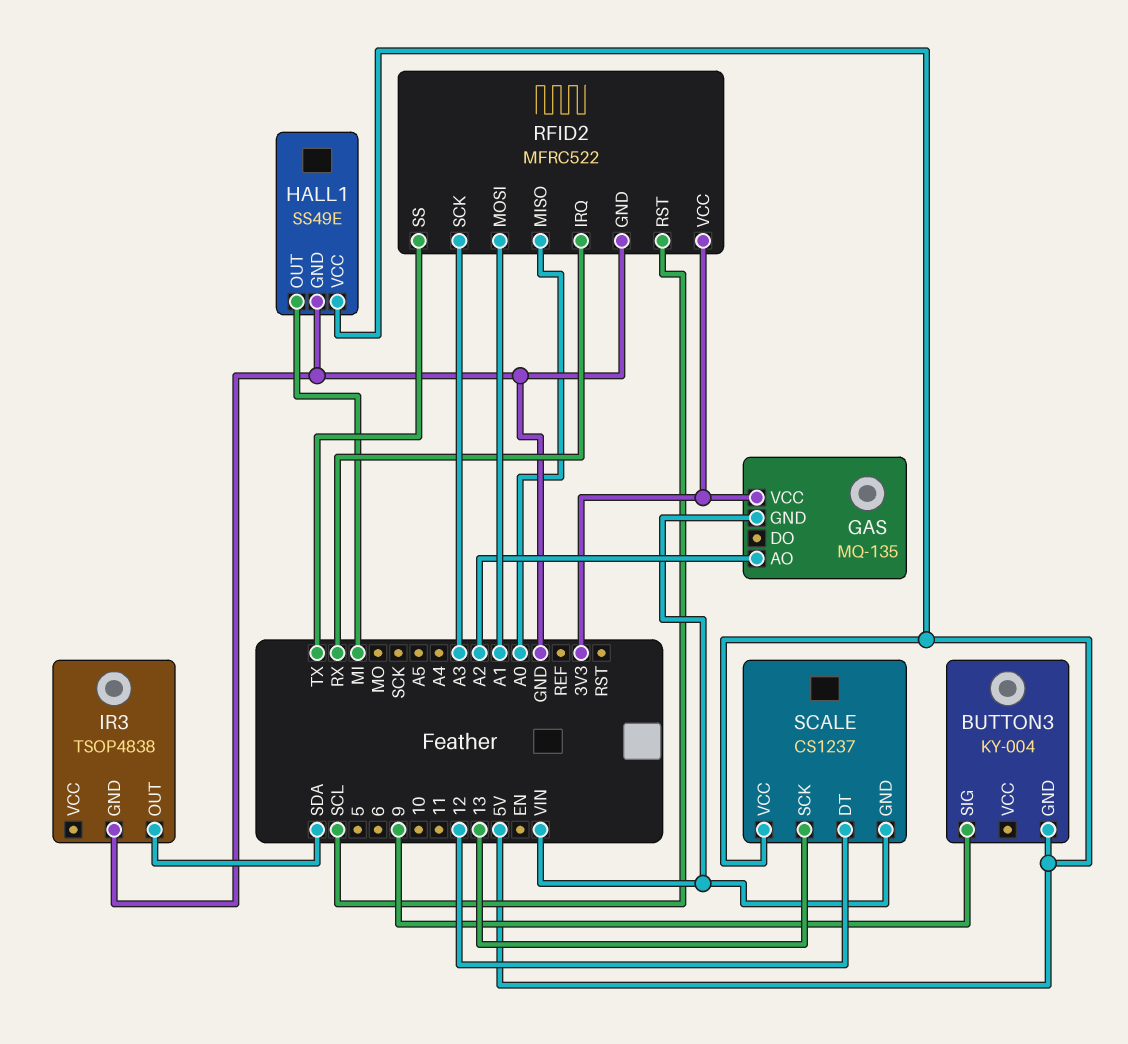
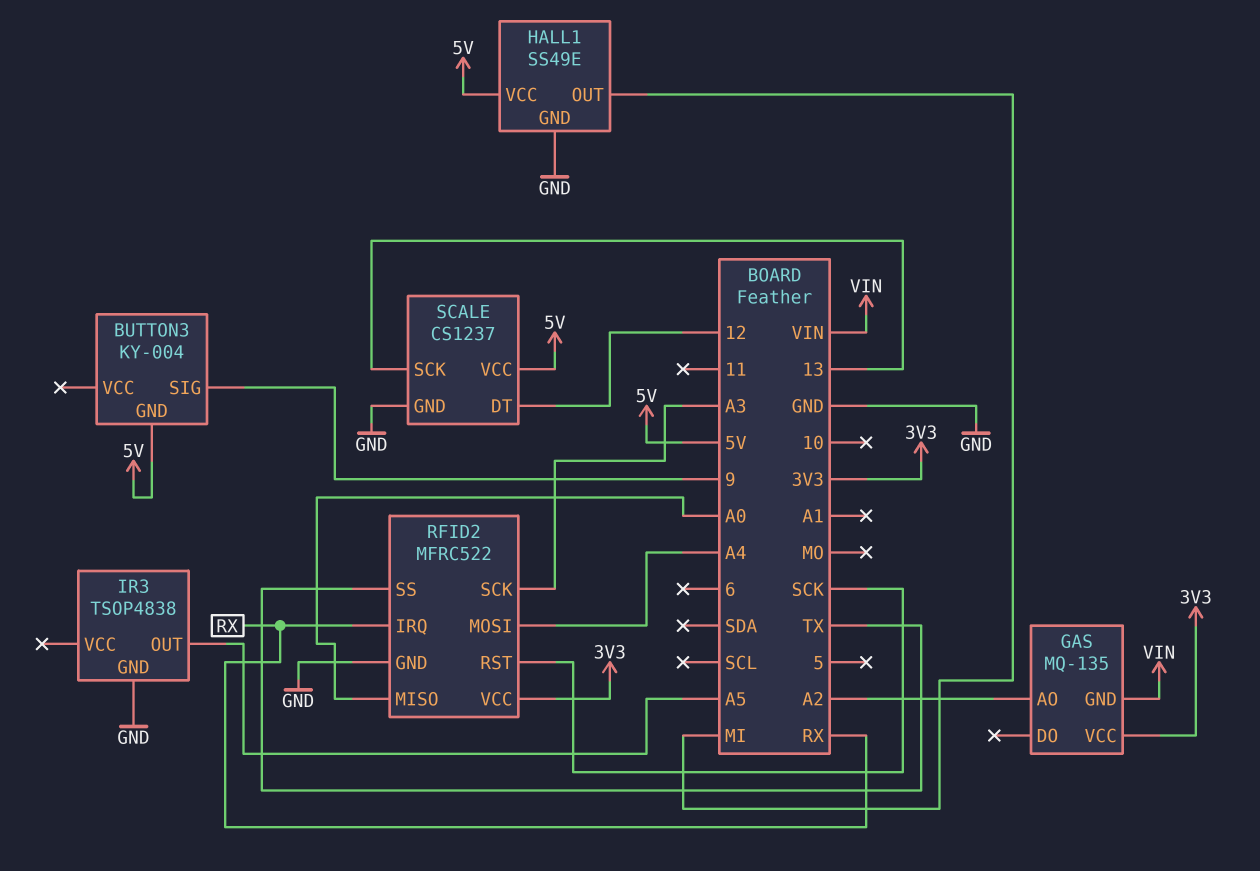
IR3 pin OUT: SDA -> A5
RFID2 pin MOSI: A1 -> A4
RFID2 pin RST: SCL -> SCK
SCALE pin GND: VIN -> GND

